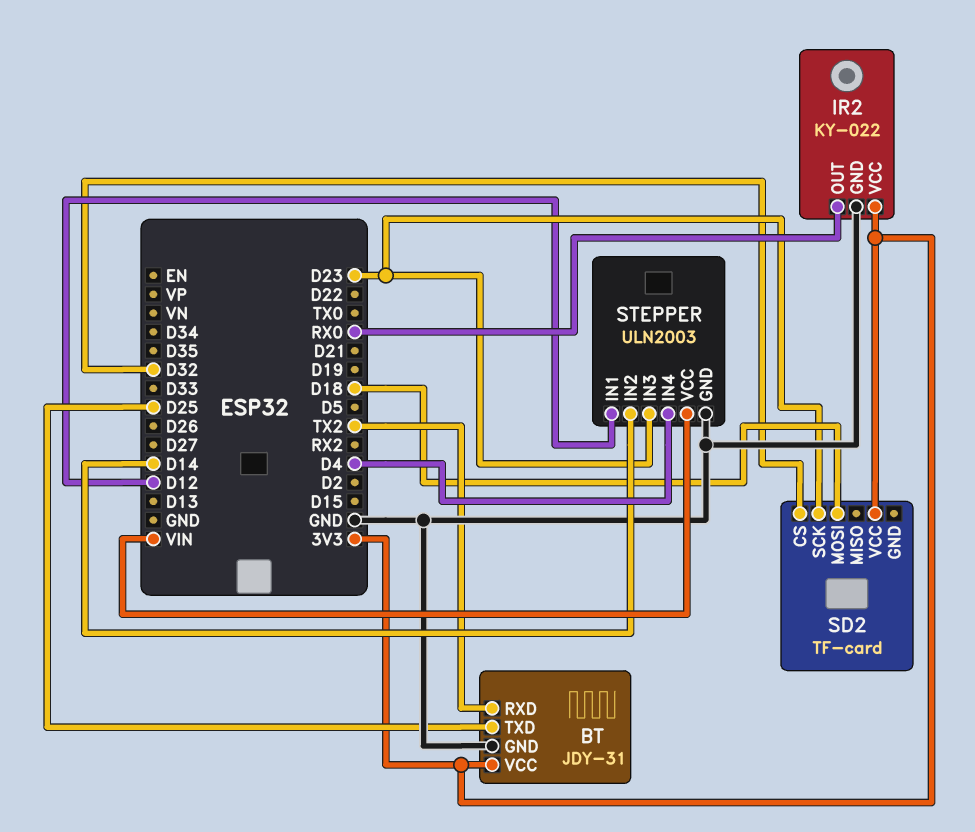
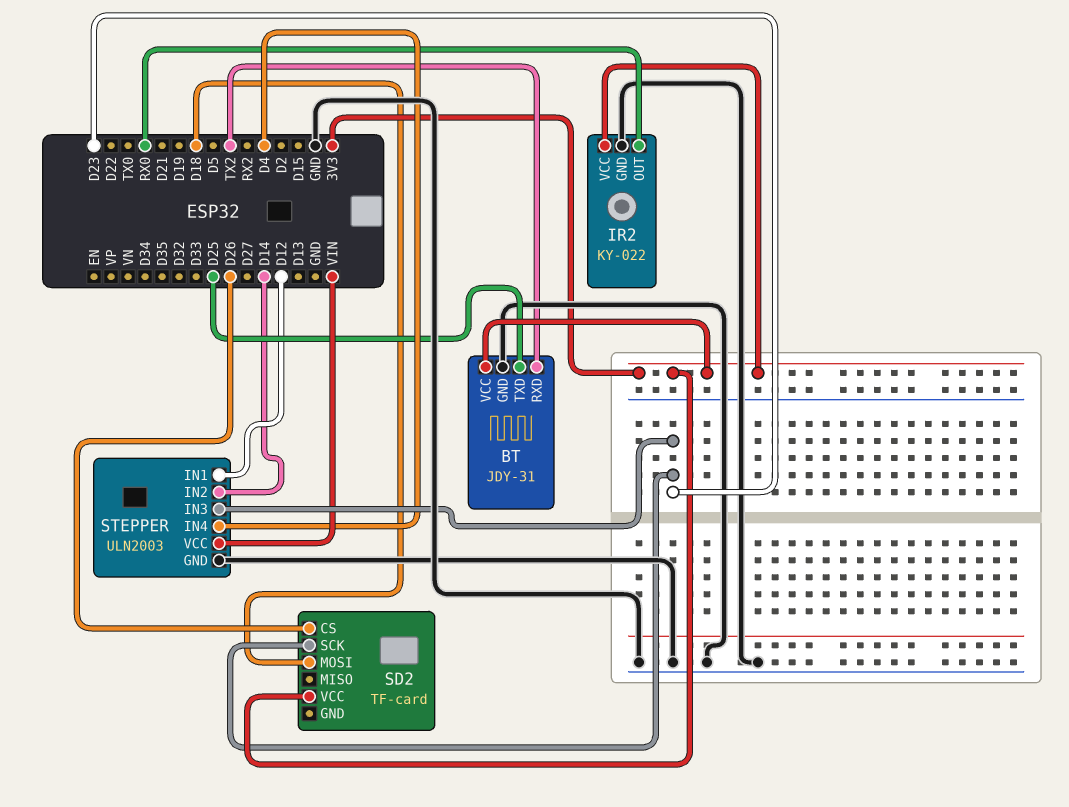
SD2 pin CS: D32 -> D26

